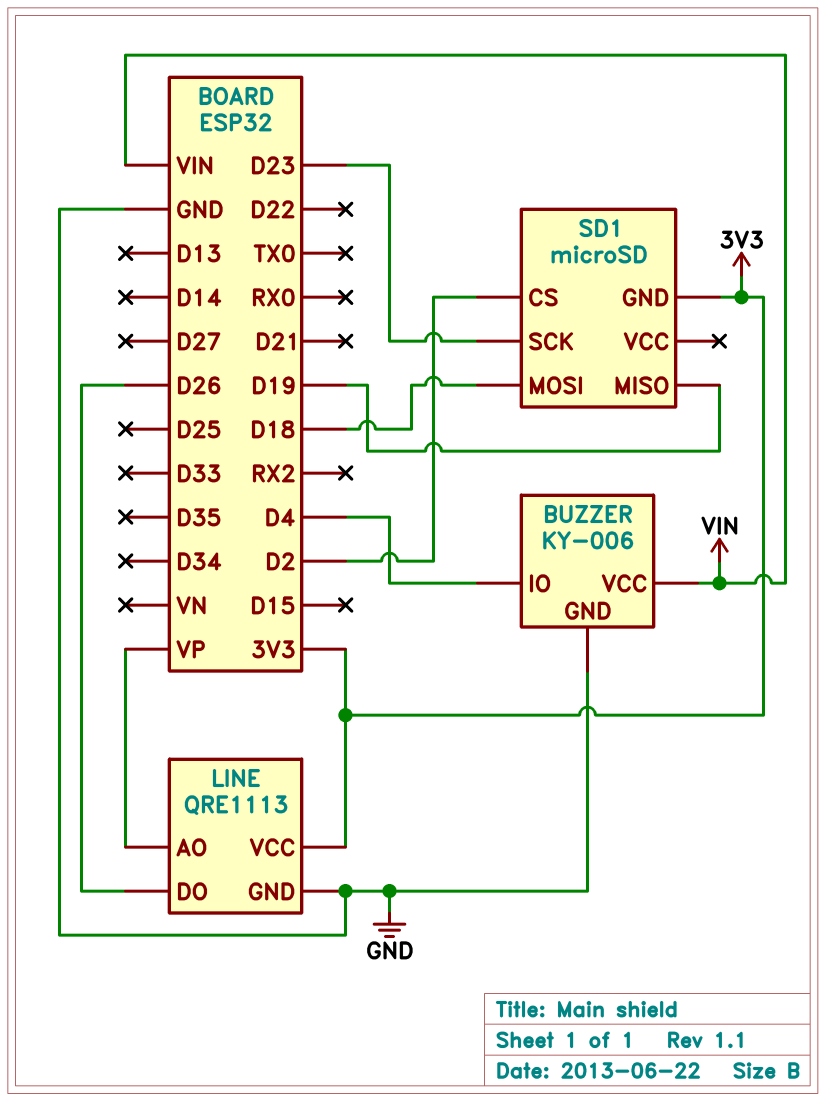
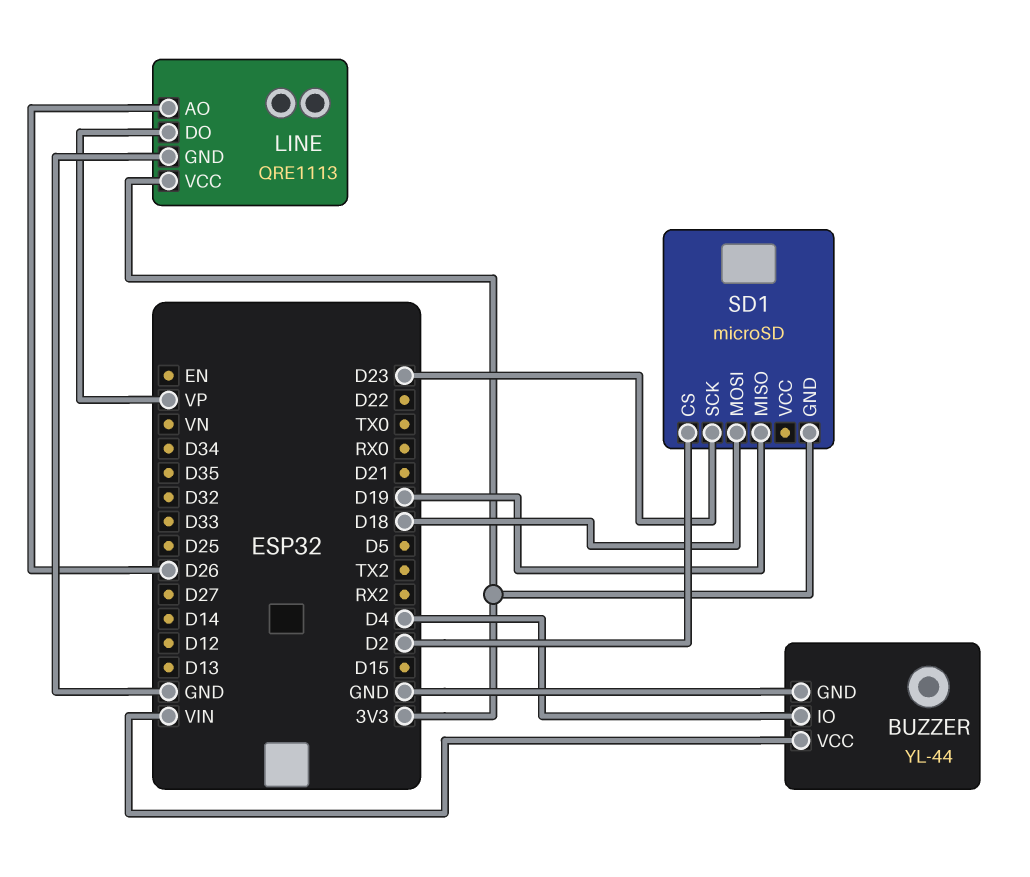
BUZZER: KY-006 -> YL-44
LINE pin AO: VP -> D26
LINE pin DO: D26 -> VP

